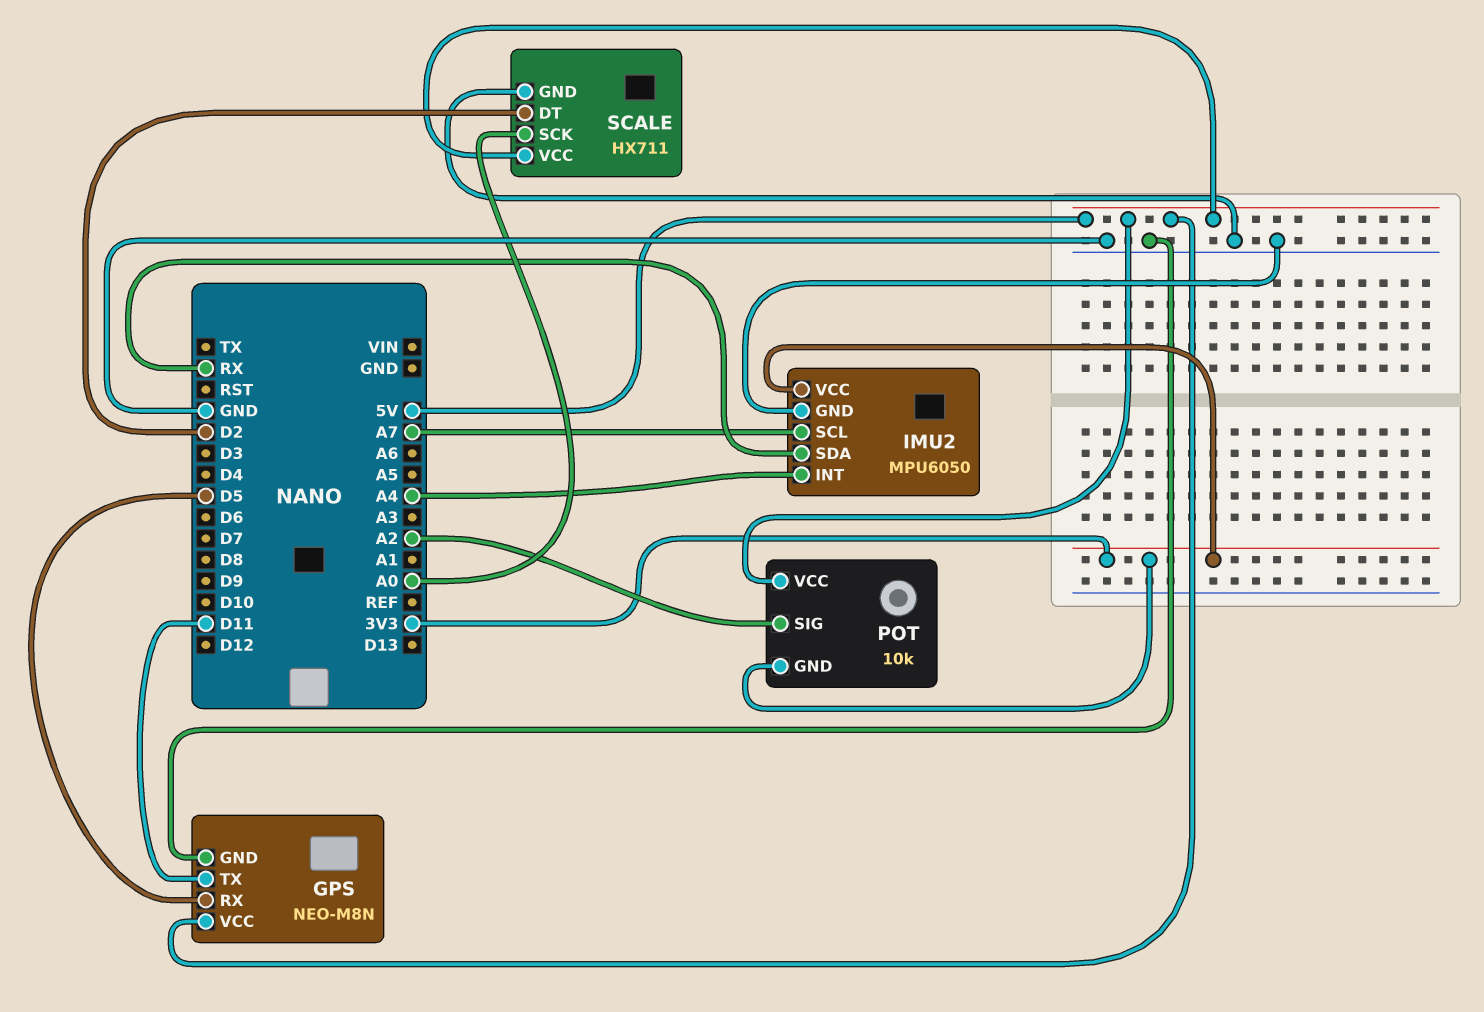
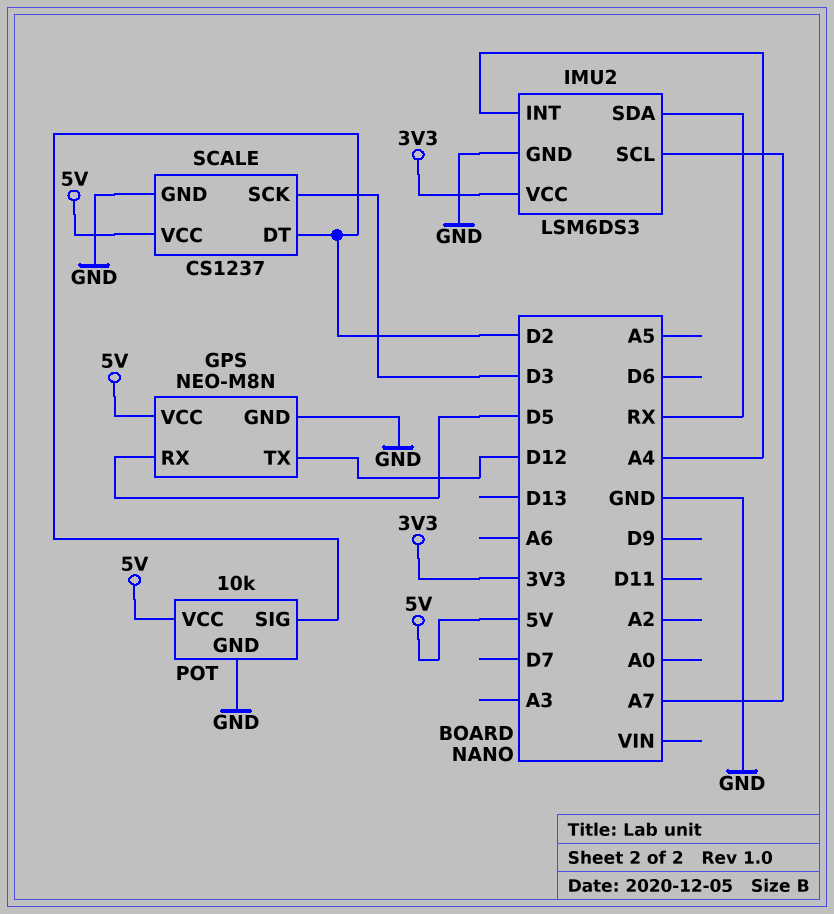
GPS pin TX: D11 -> D12
IMU2: MPU6050 -> LSM6DS3
POT pin GND: 3V3 -> GND
POT pin SIG: A2 -> D2
SCALE: HX711 -> CS1237
SCALE pin SCK: A0 -> D3

